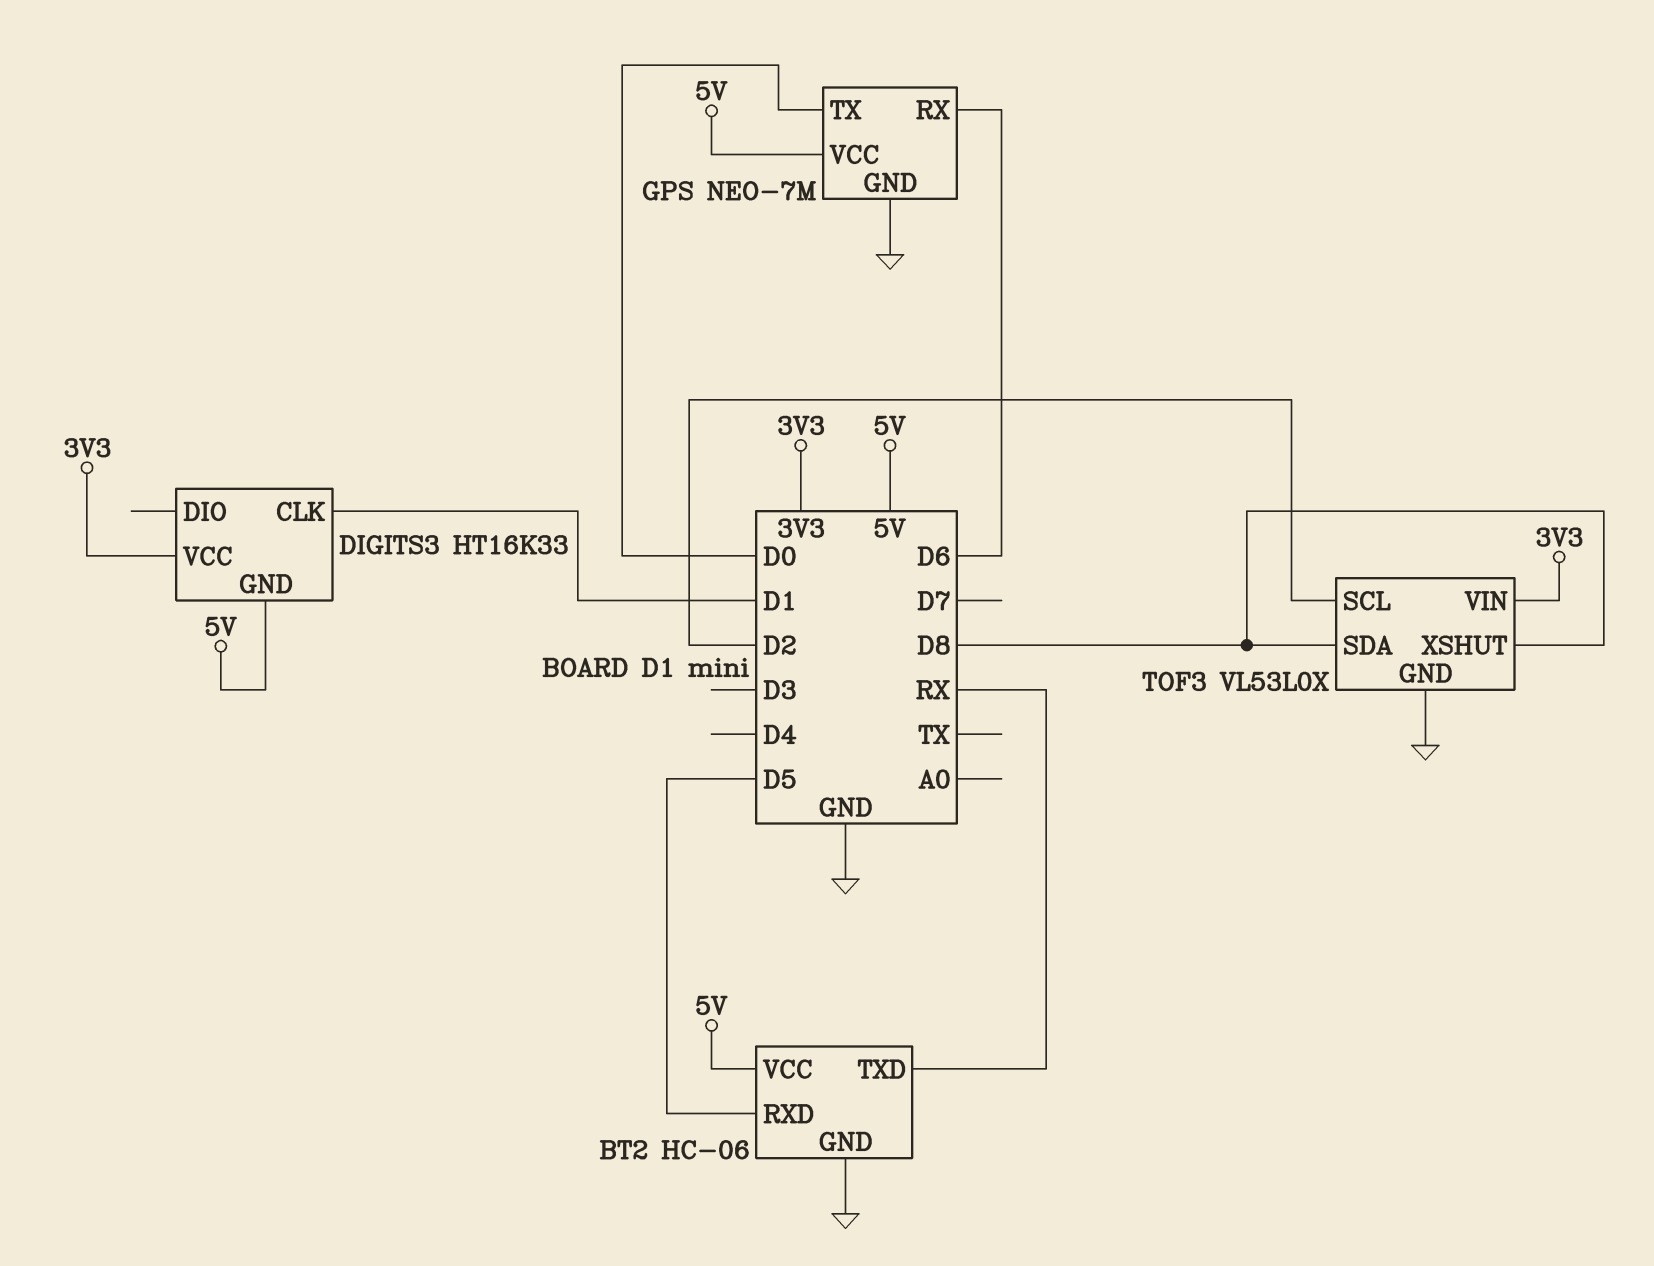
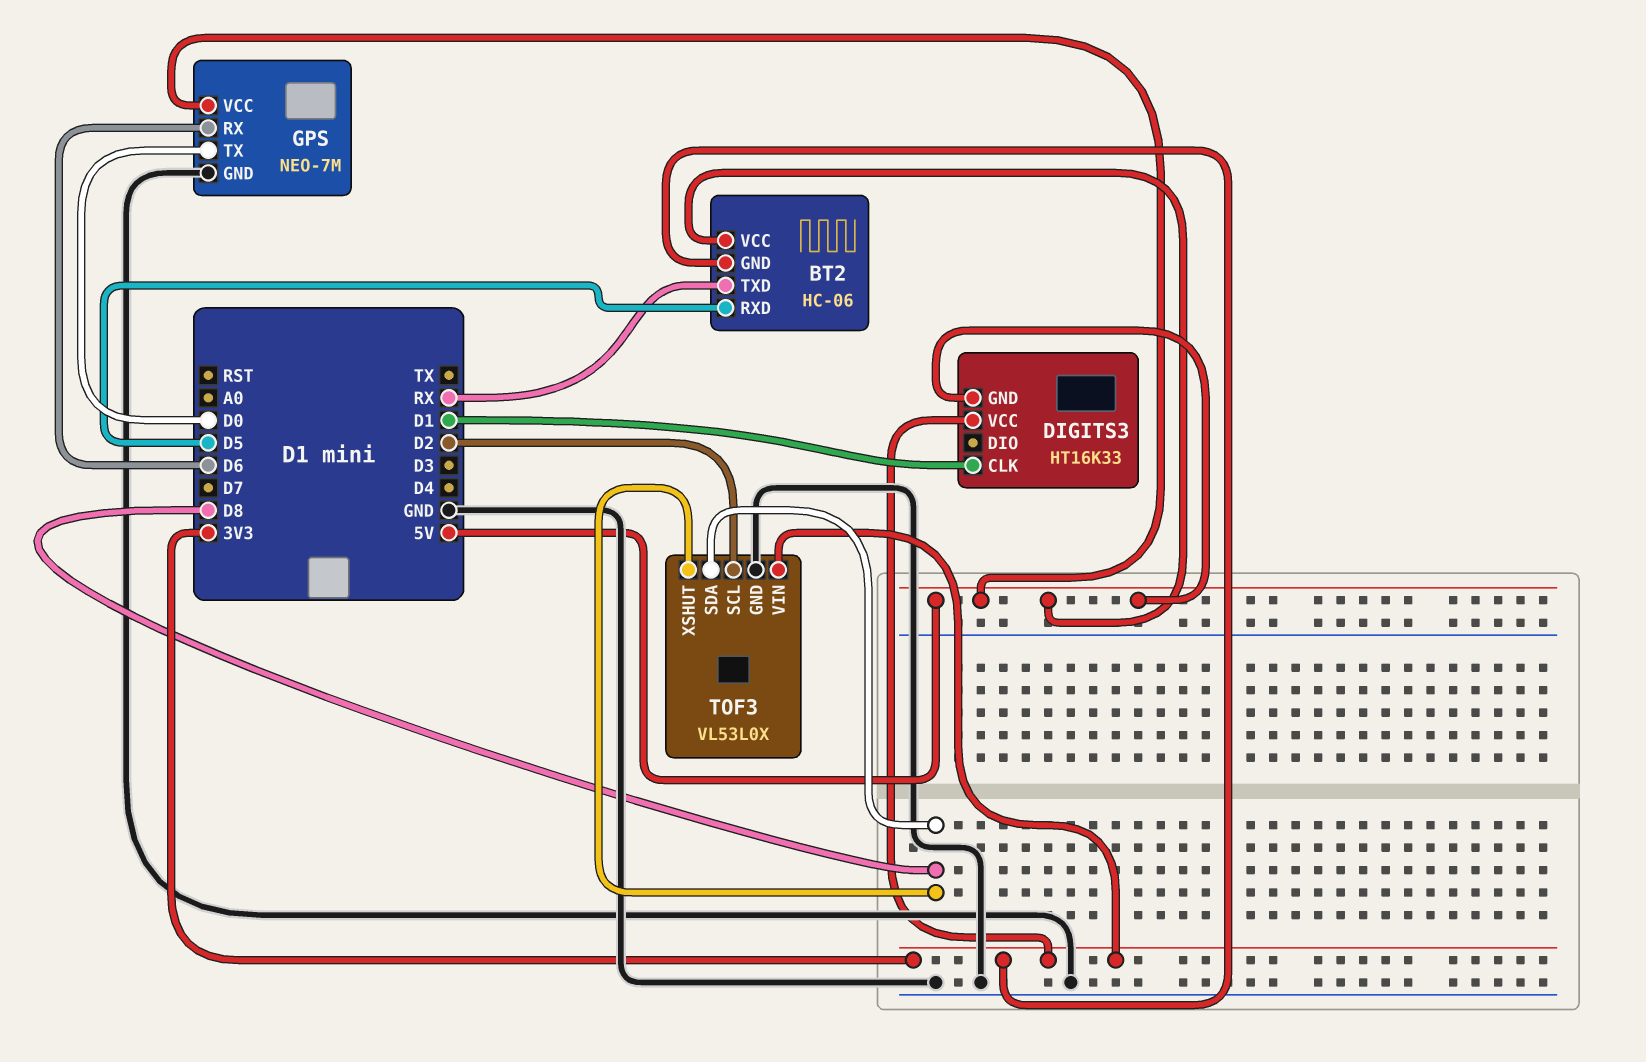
BT2 pin GND: GND -> 3V3

